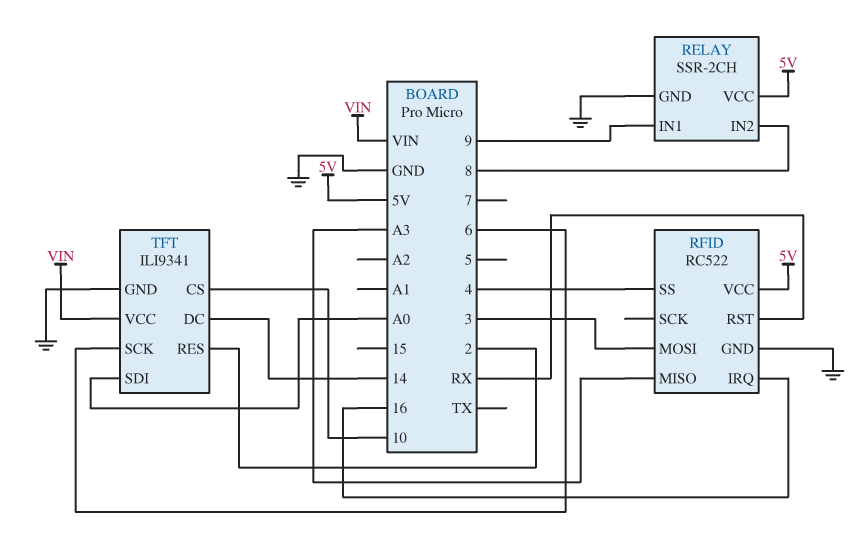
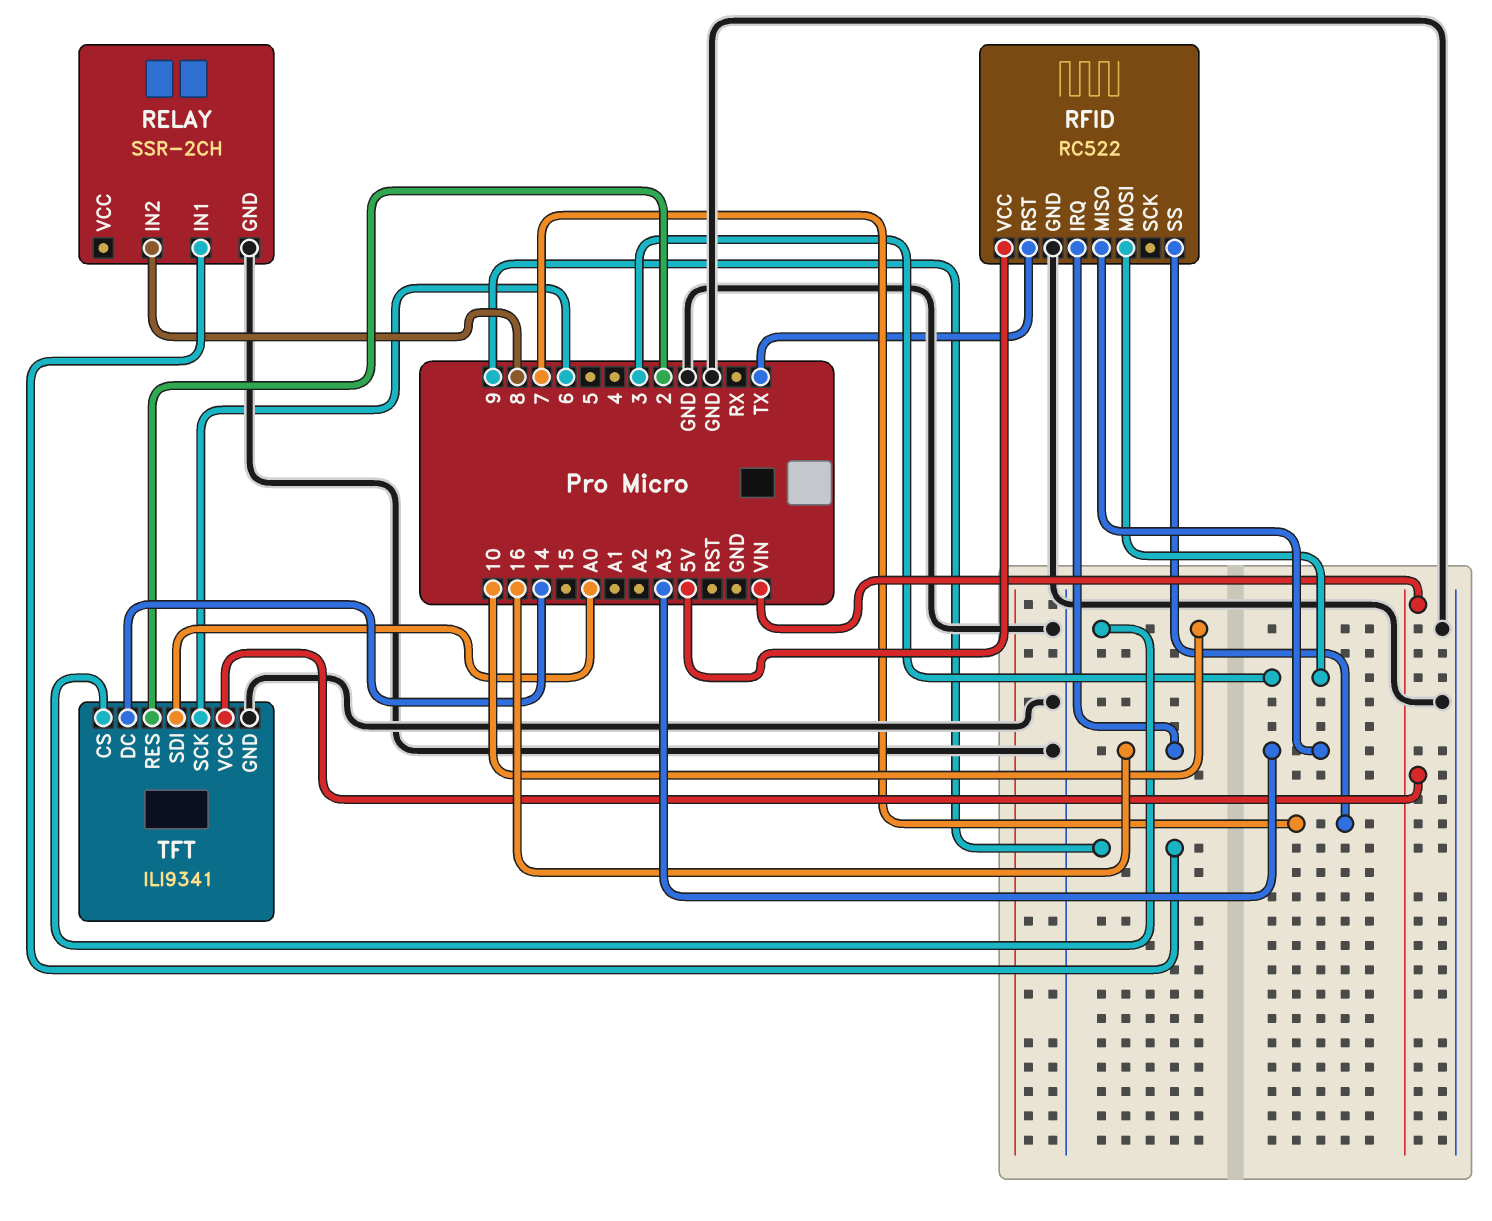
RELAY pin VCC: 5V -> none
RFID pin RST: RX -> TX
RFID pin SS: 4 -> 7

